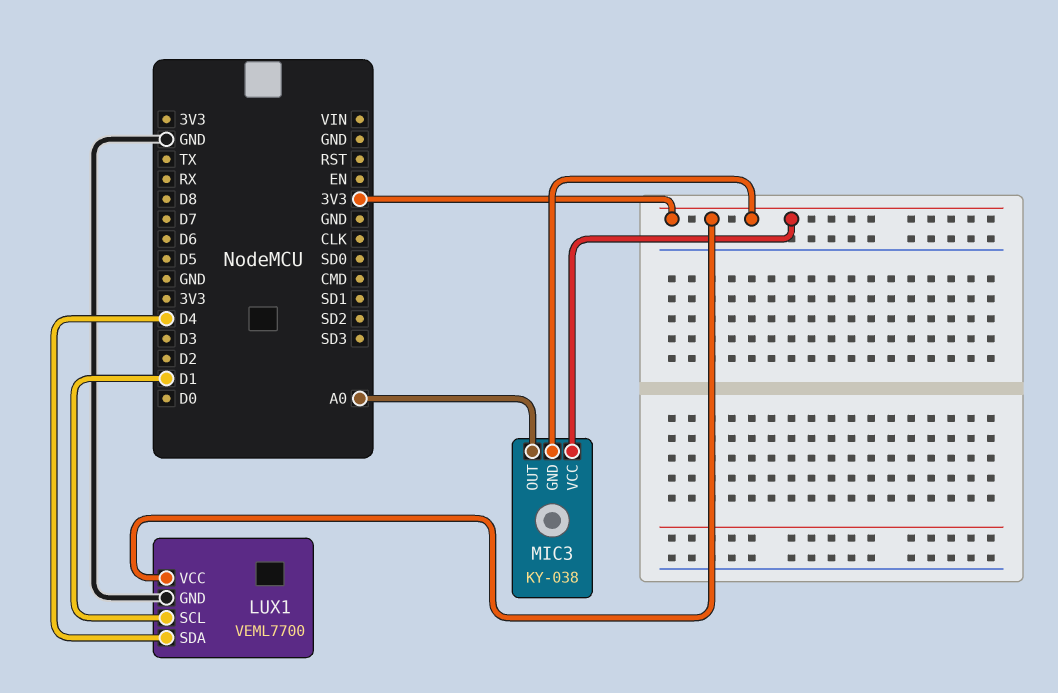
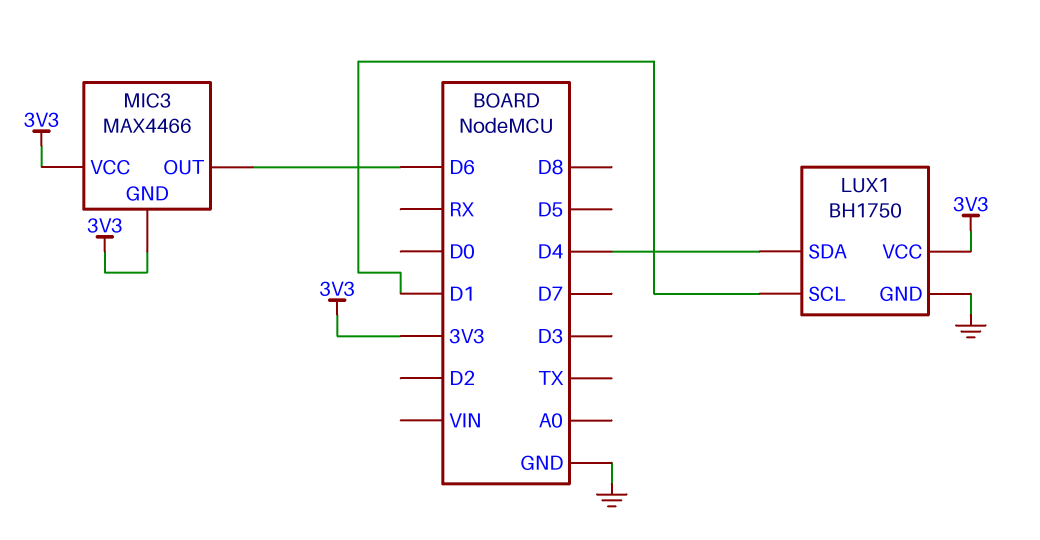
LUX1: VEML7700 -> BH1750
MIC3: KY-038 -> MAX4466
MIC3 pin OUT: A0 -> D6

